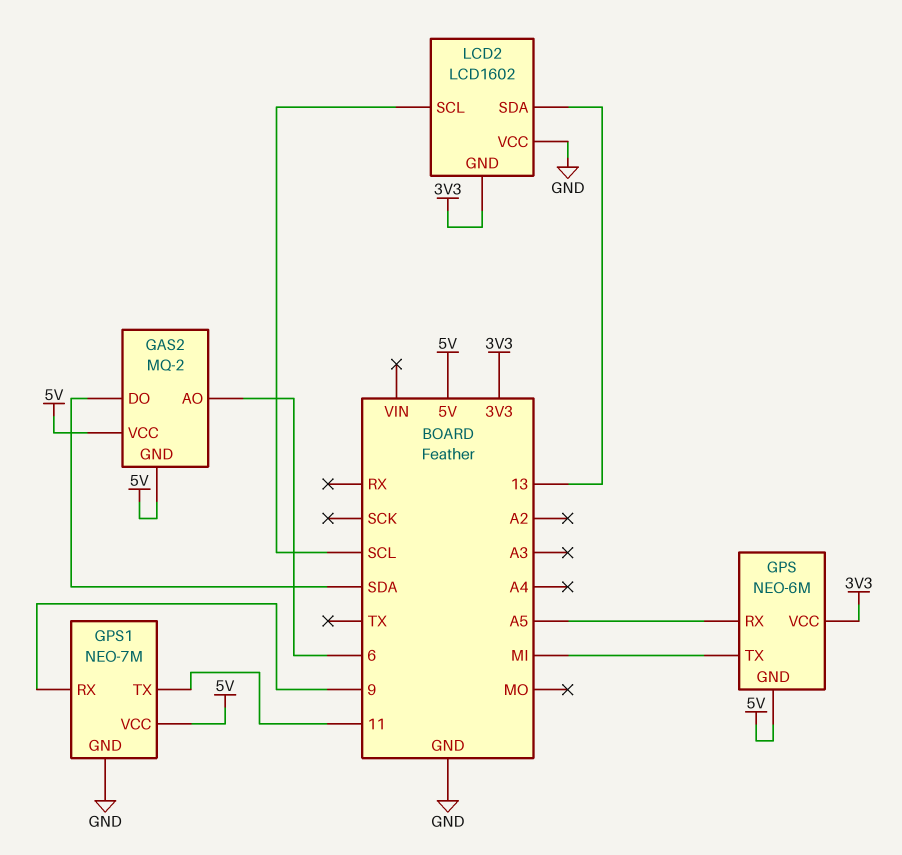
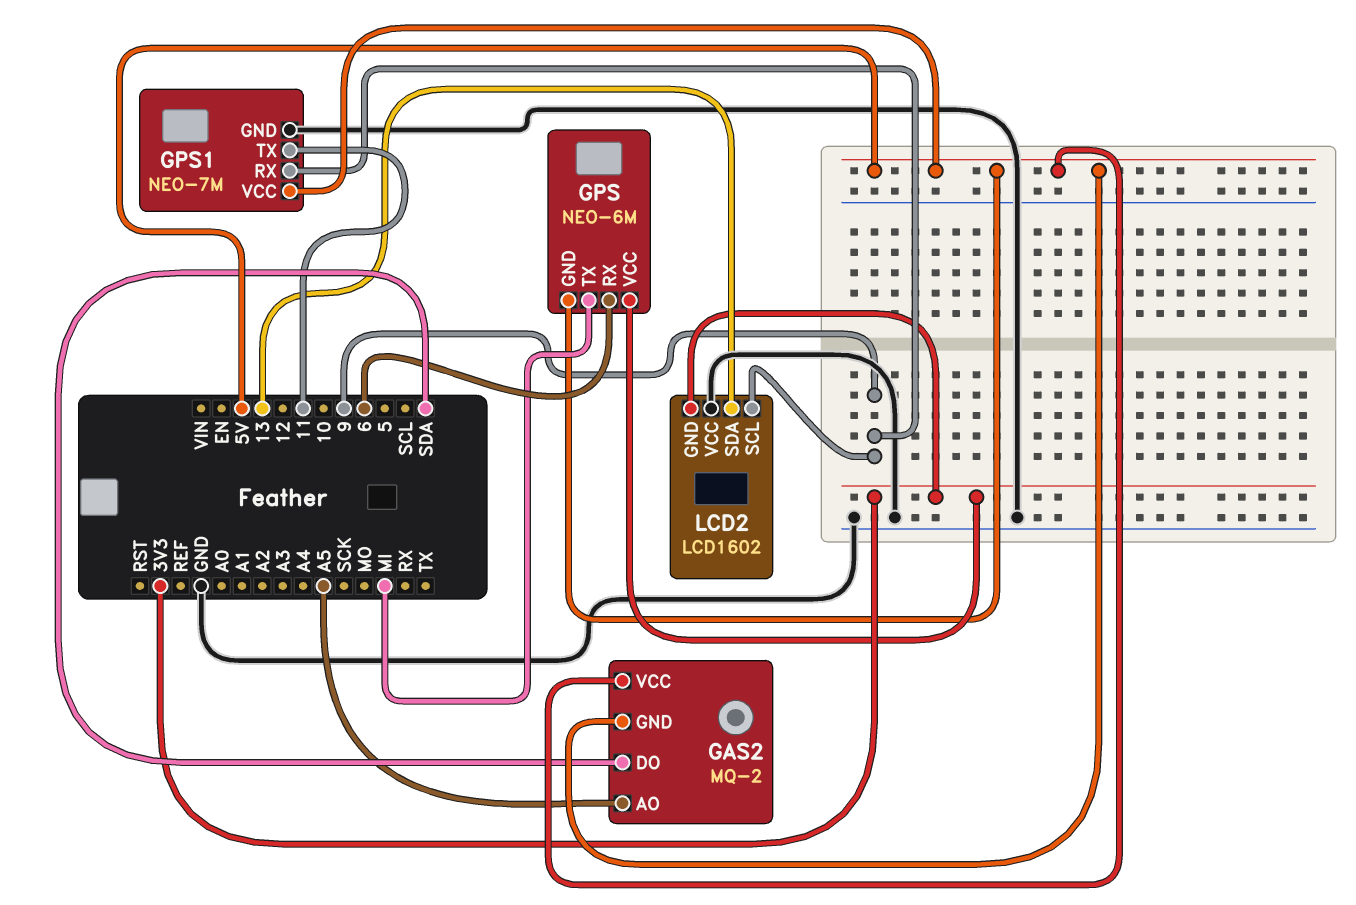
GAS2 pin AO: 6 -> A5
GPS pin RX: A5 -> 6
LCD2 pin SCL: SCL -> 9

